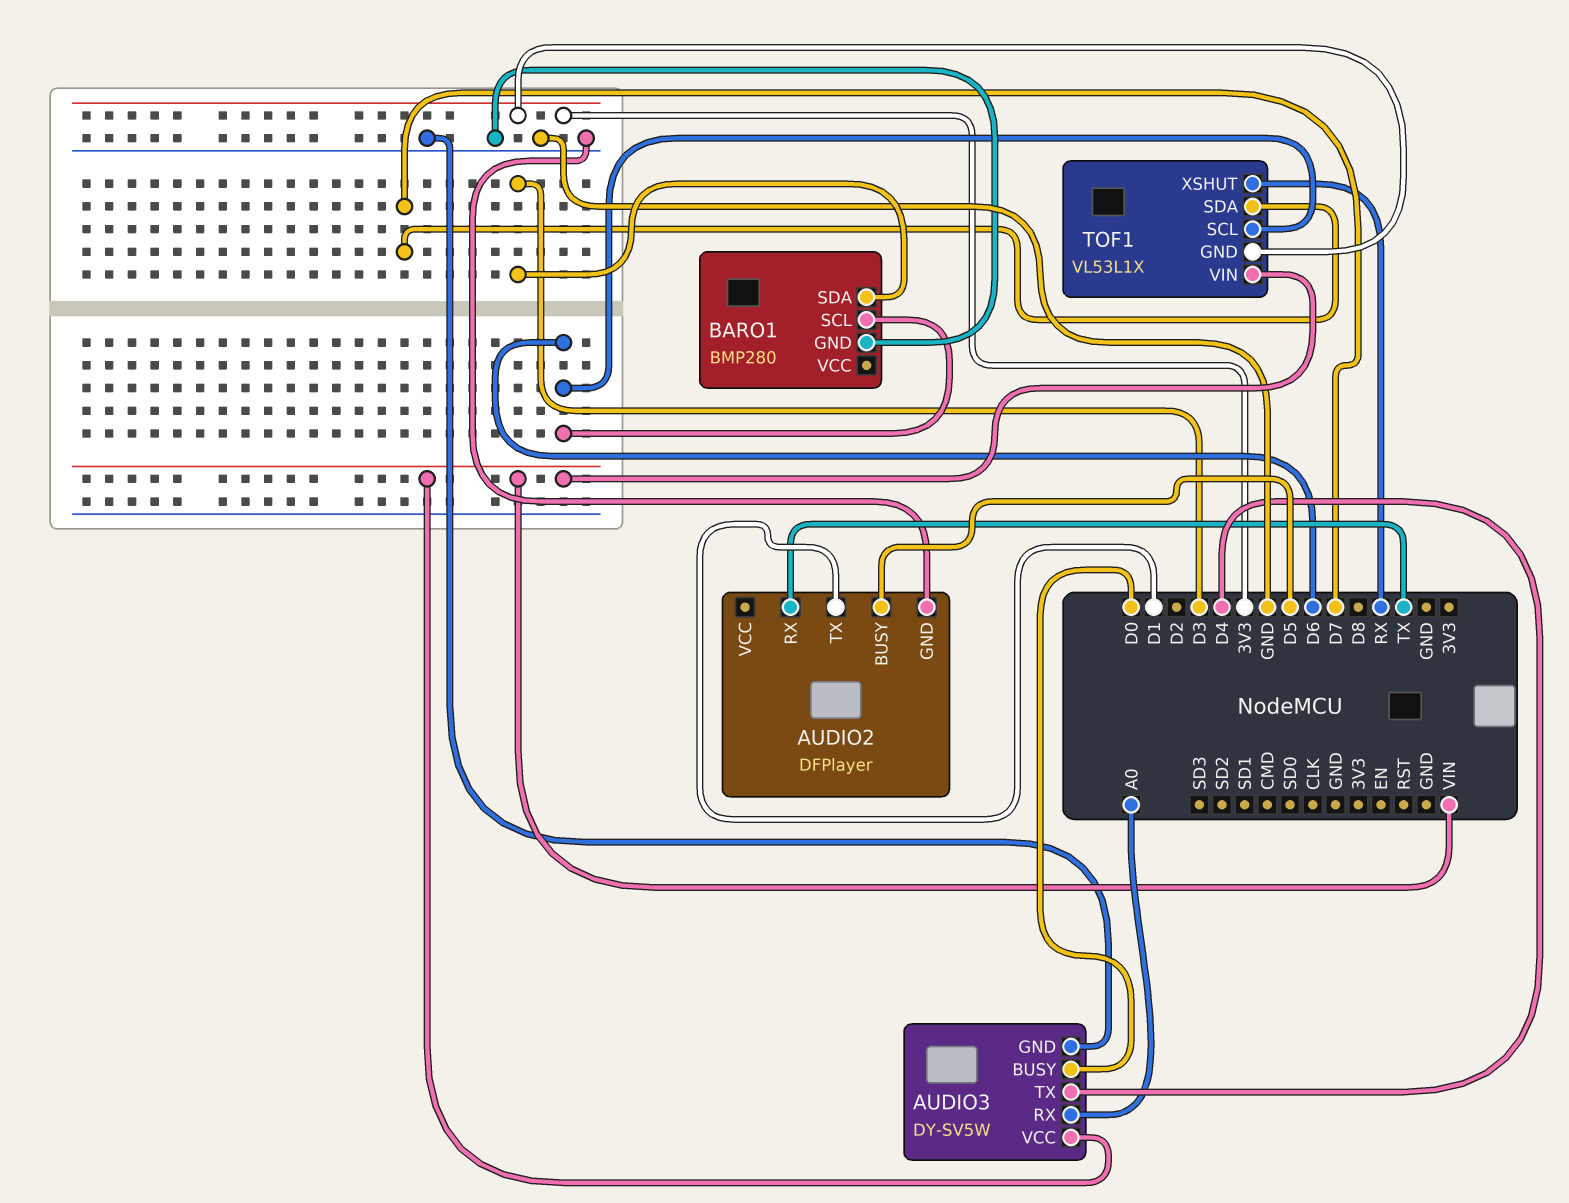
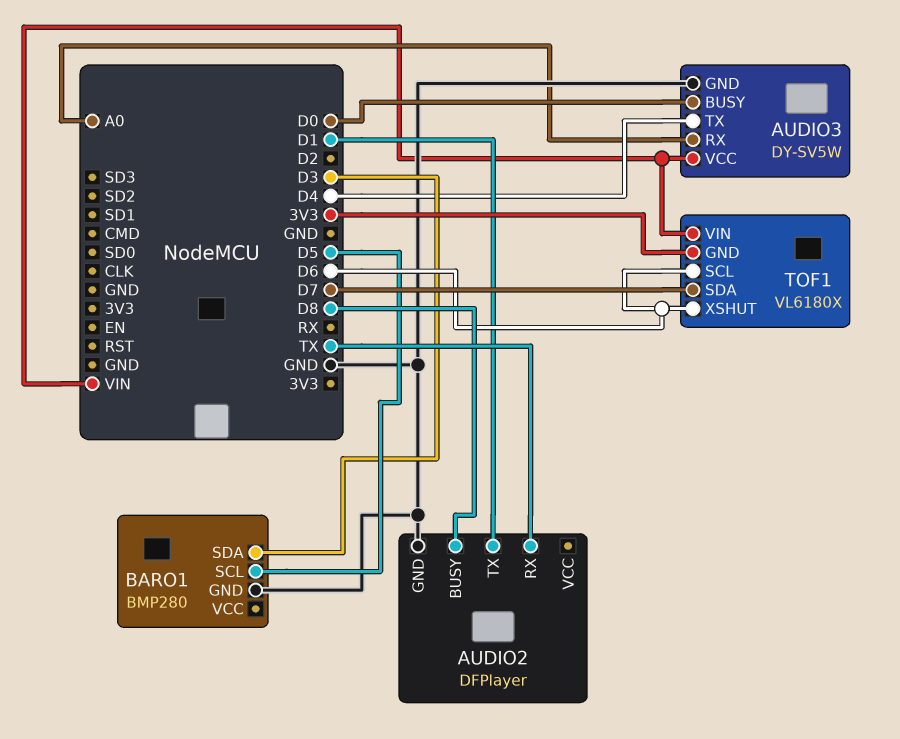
AUDIO2 pin BUSY: D5 -> D8
BARO1 pin SCL: D6 -> D5
TOF1: VL53L1X -> VL6180X
TOF1 pin XSHUT: RX -> D6

